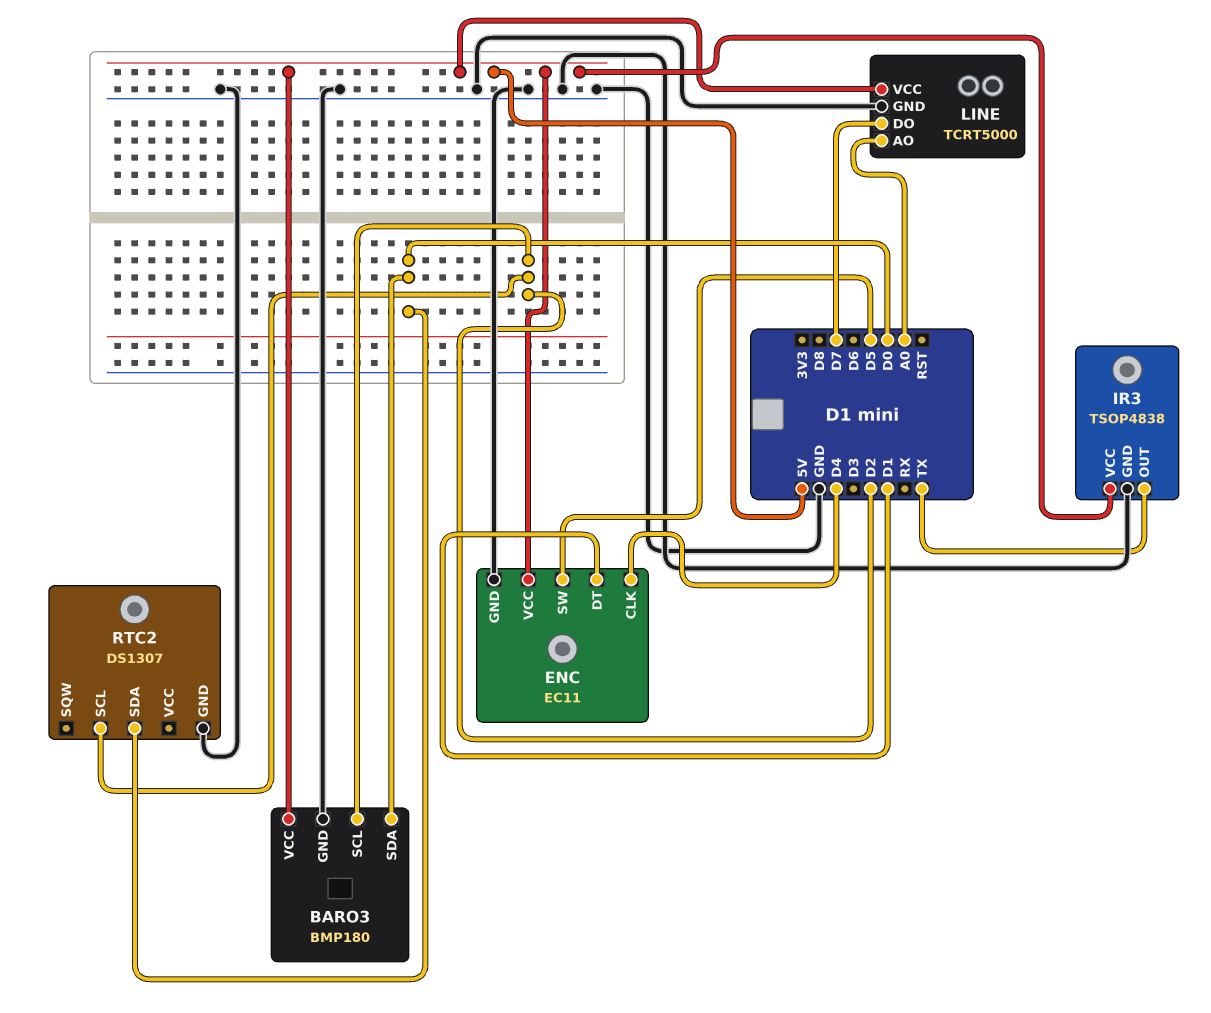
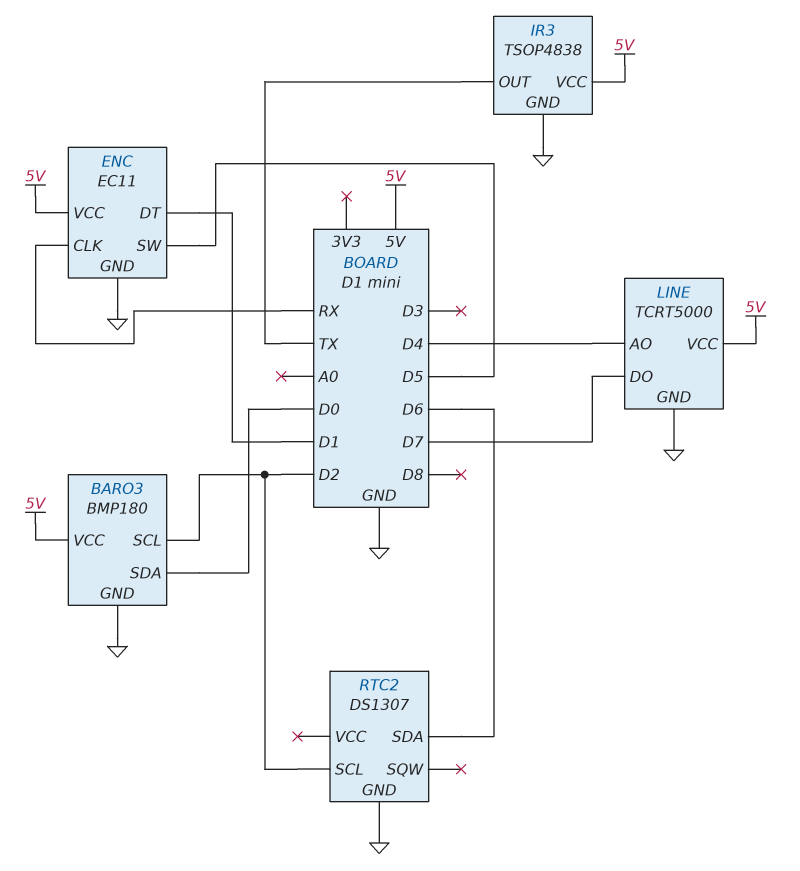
ENC pin CLK: D4 -> RX
LINE pin AO: A0 -> D4
RTC2 pin SDA: D0 -> D6

